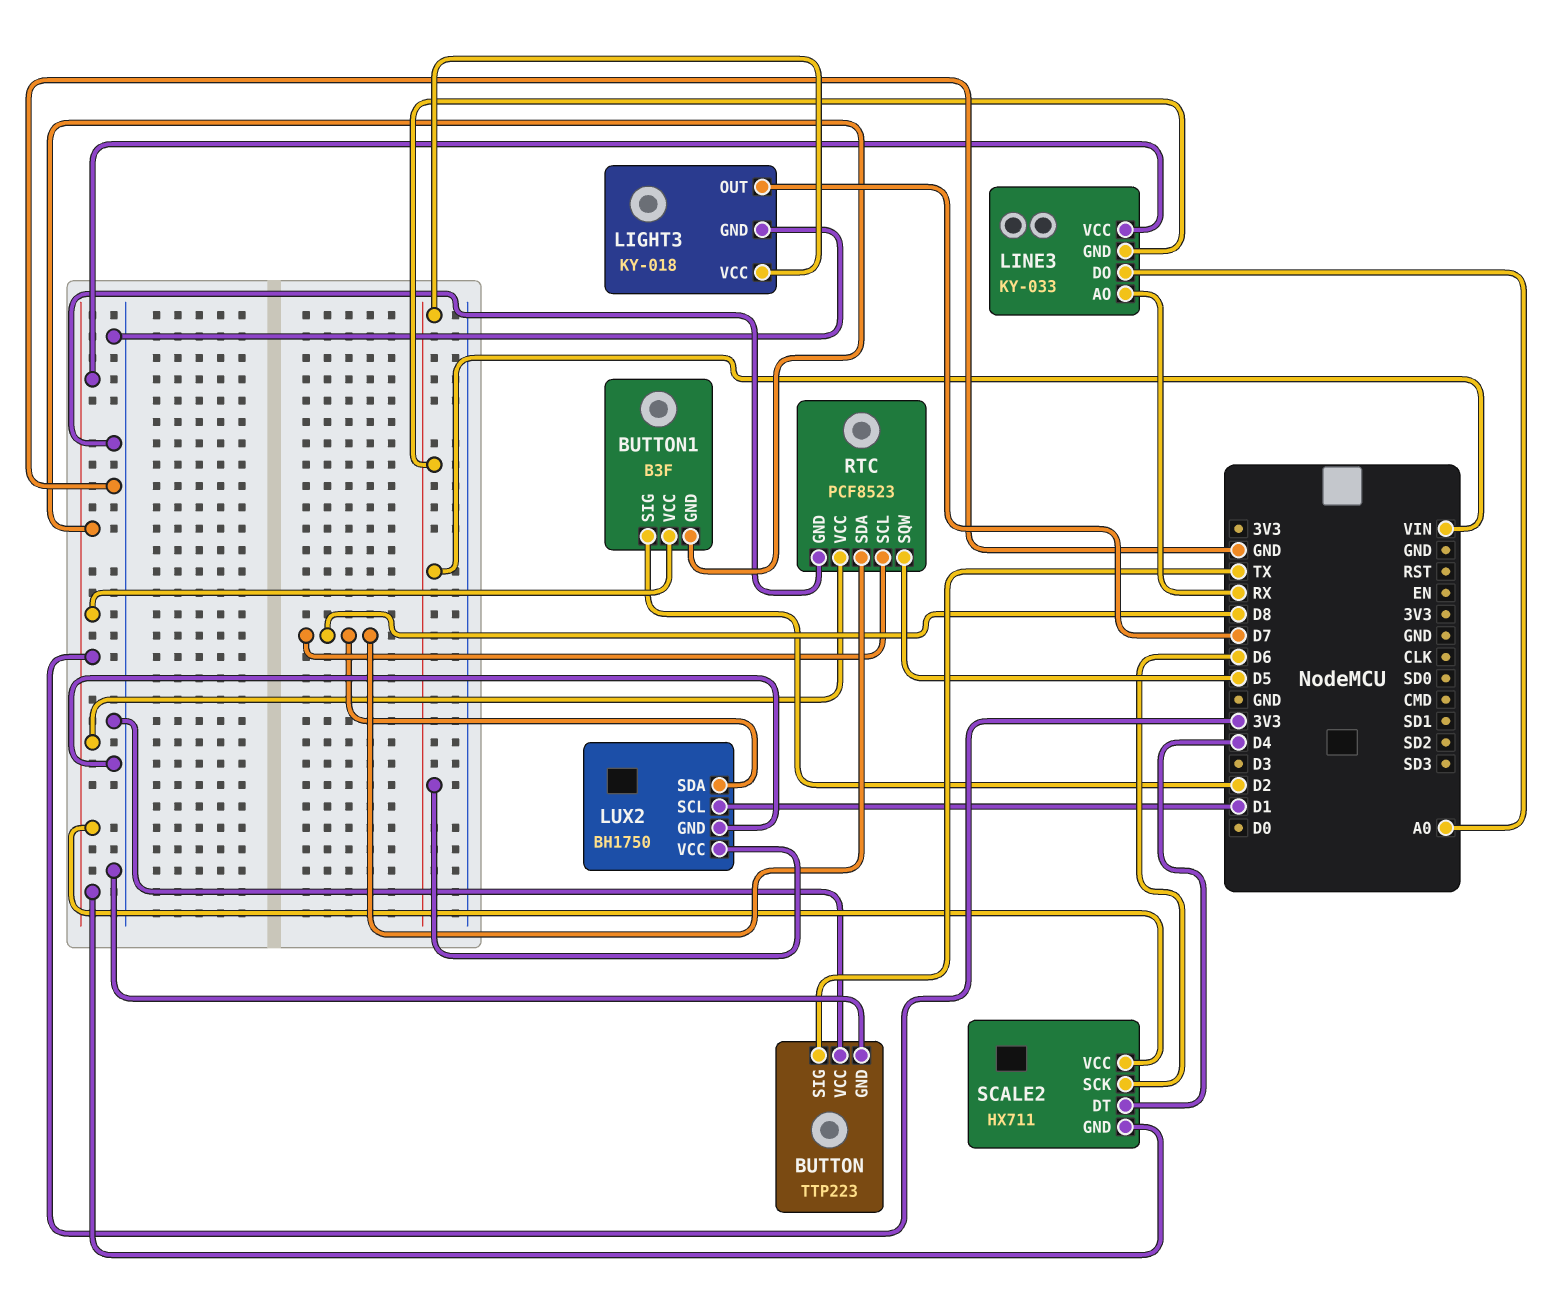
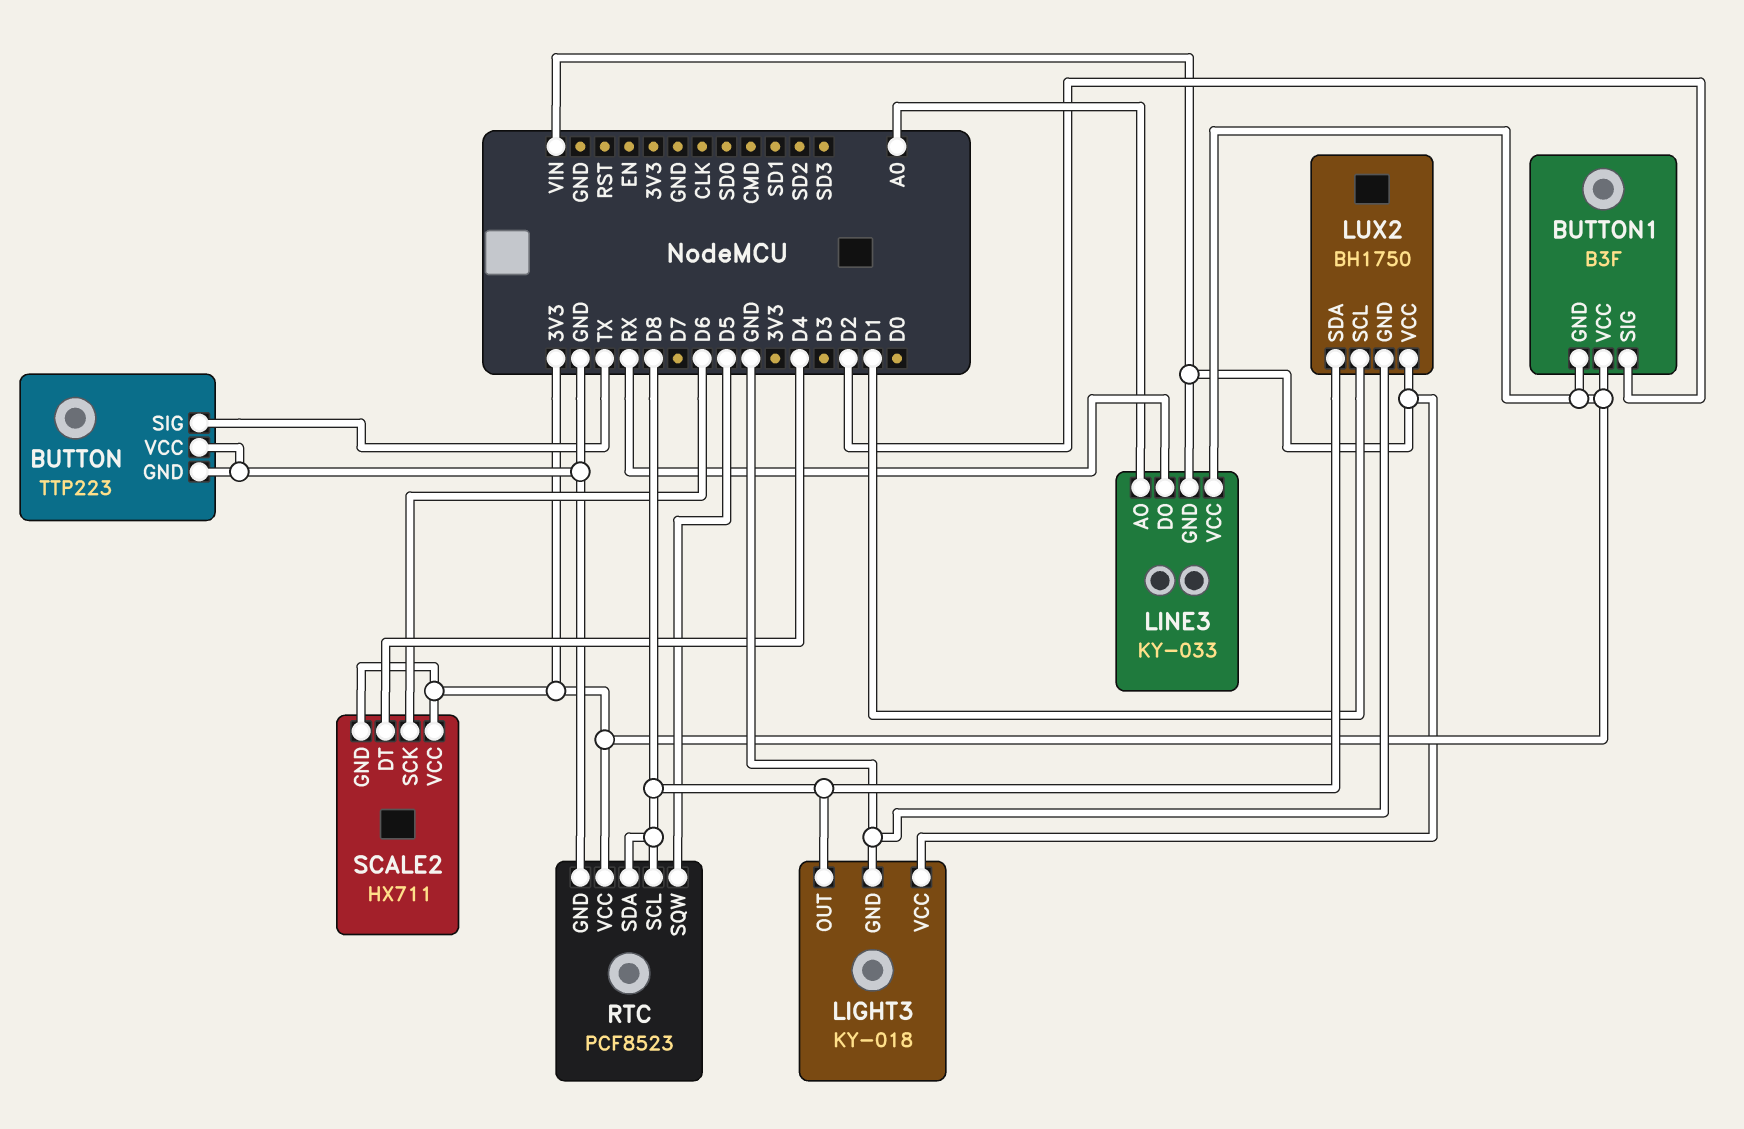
LIGHT3 pin OUT: D7 -> D8
LINE3 pin AO: RX -> A0
LINE3 pin DO: A0 -> RX

